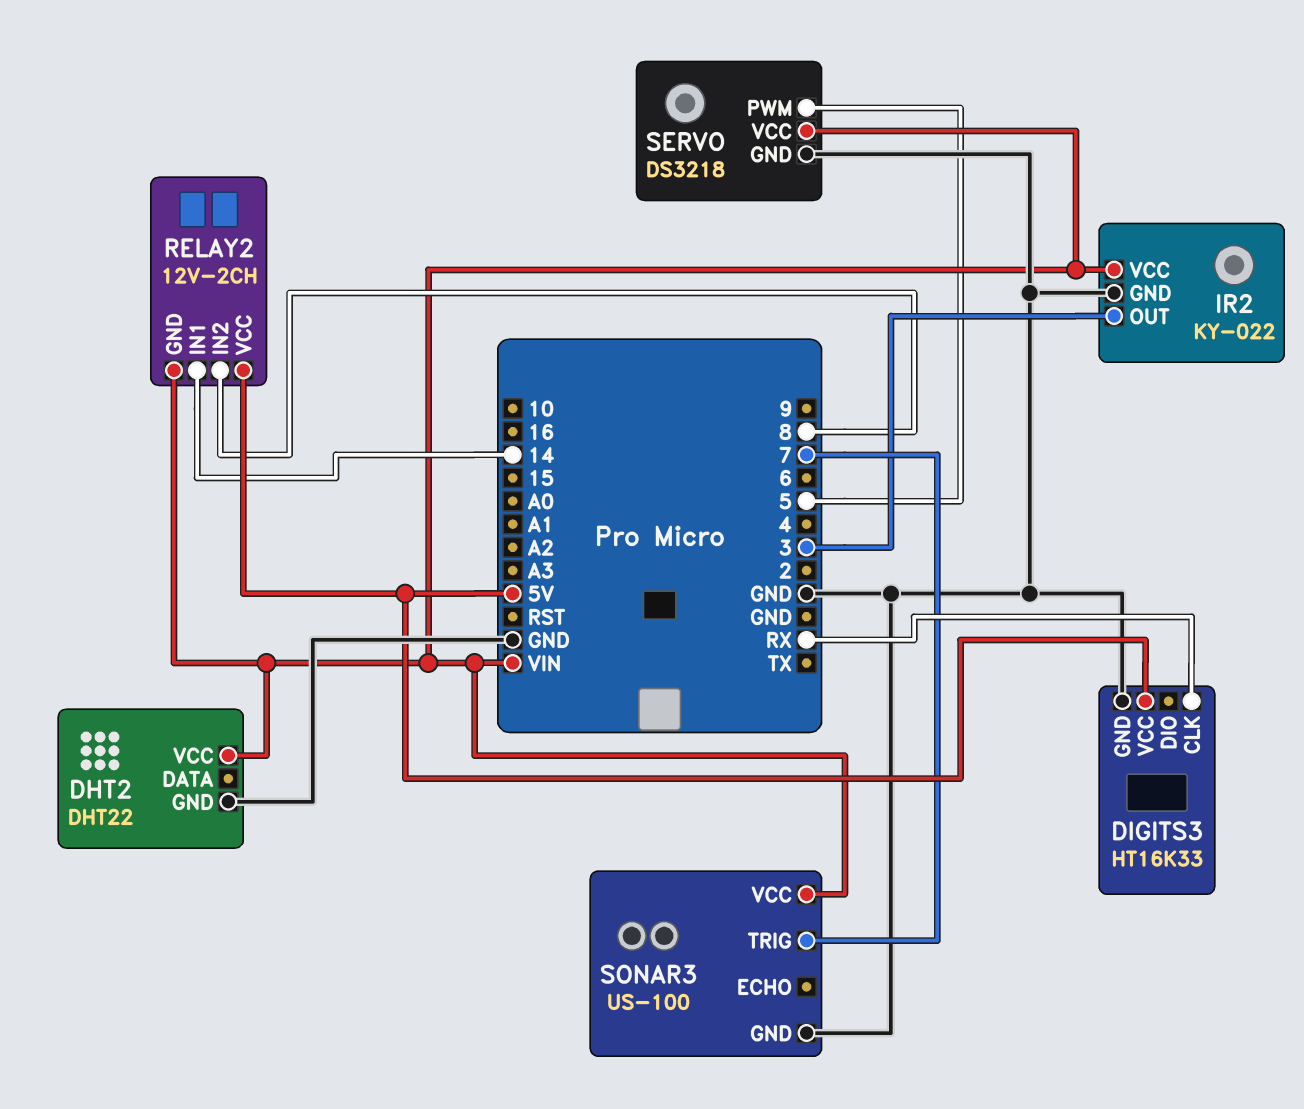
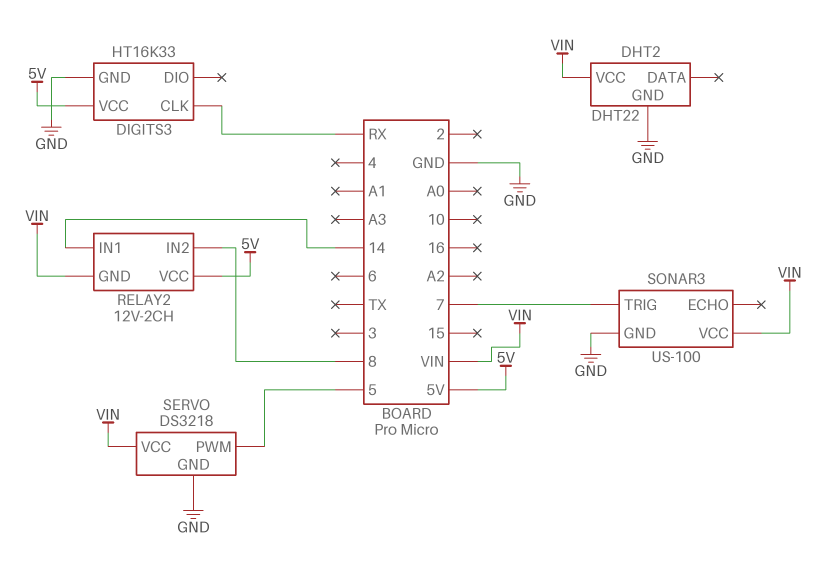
IR2: KY-022 -> none
IR2 pin GND: GND -> none
IR2 pin OUT: 3 -> none
IR2 pin VCC: VIN -> none

